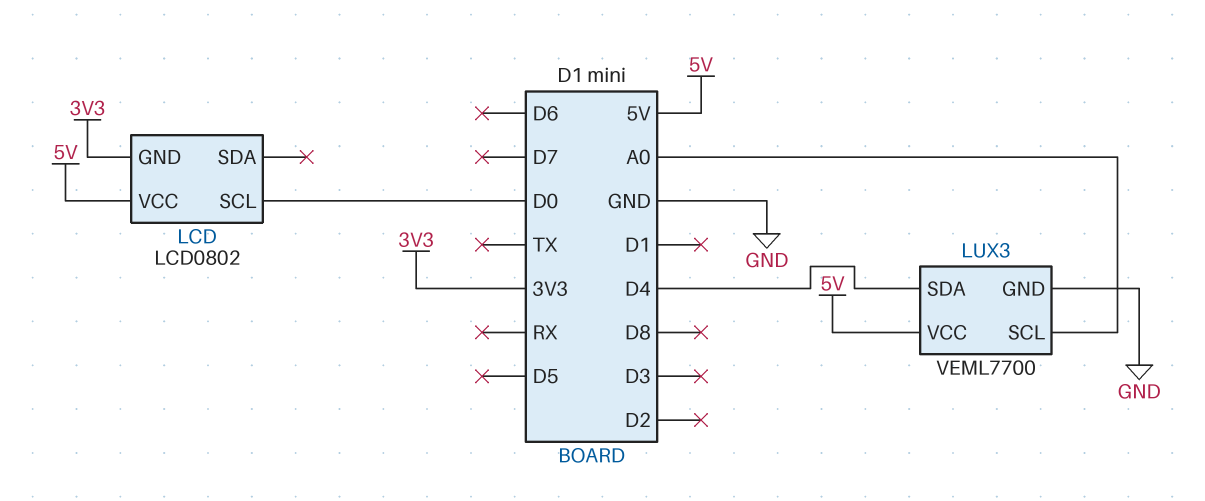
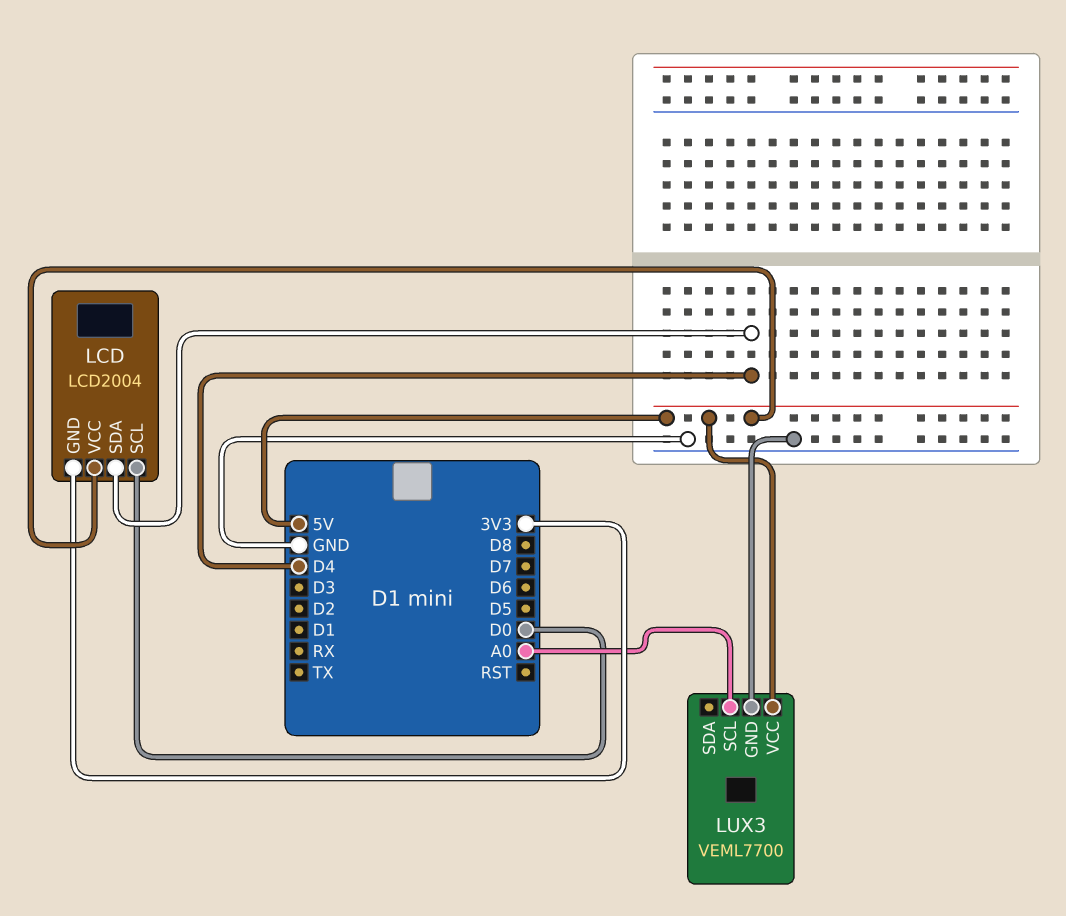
LCD: LCD0802 -> LCD2004
LCD pin SDA: none -> D4
LUX3 pin SDA: D4 -> none

